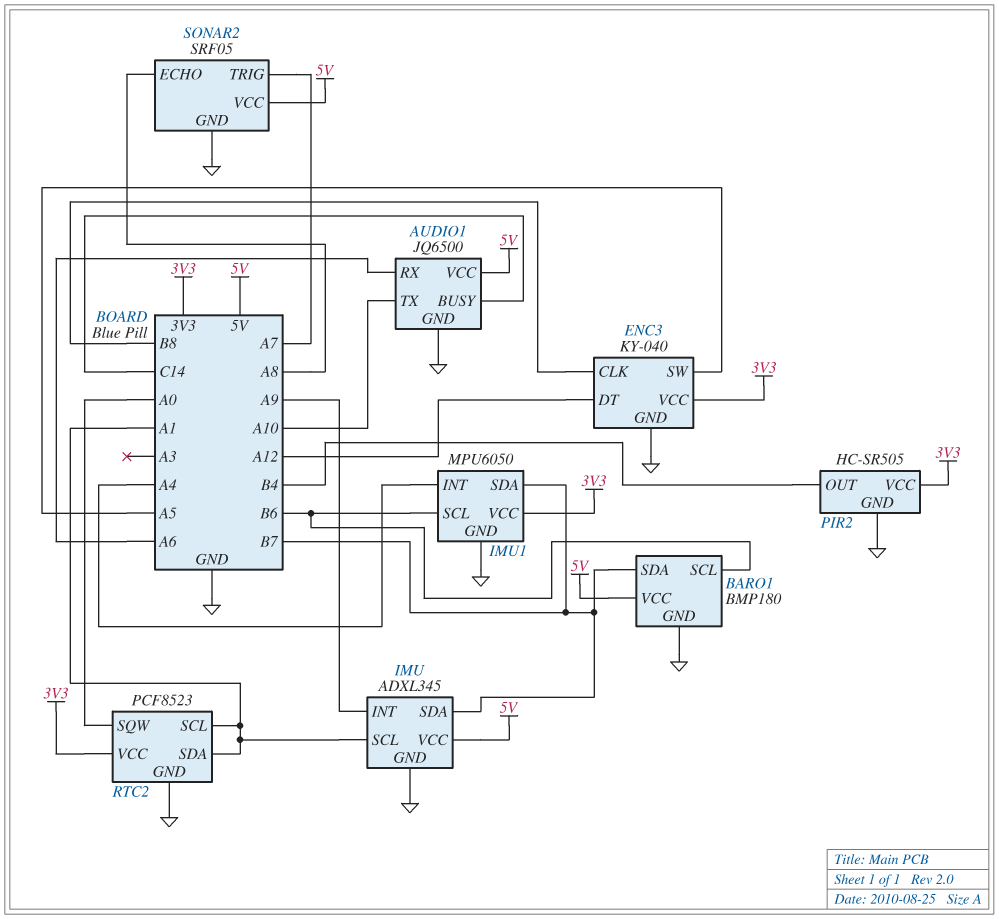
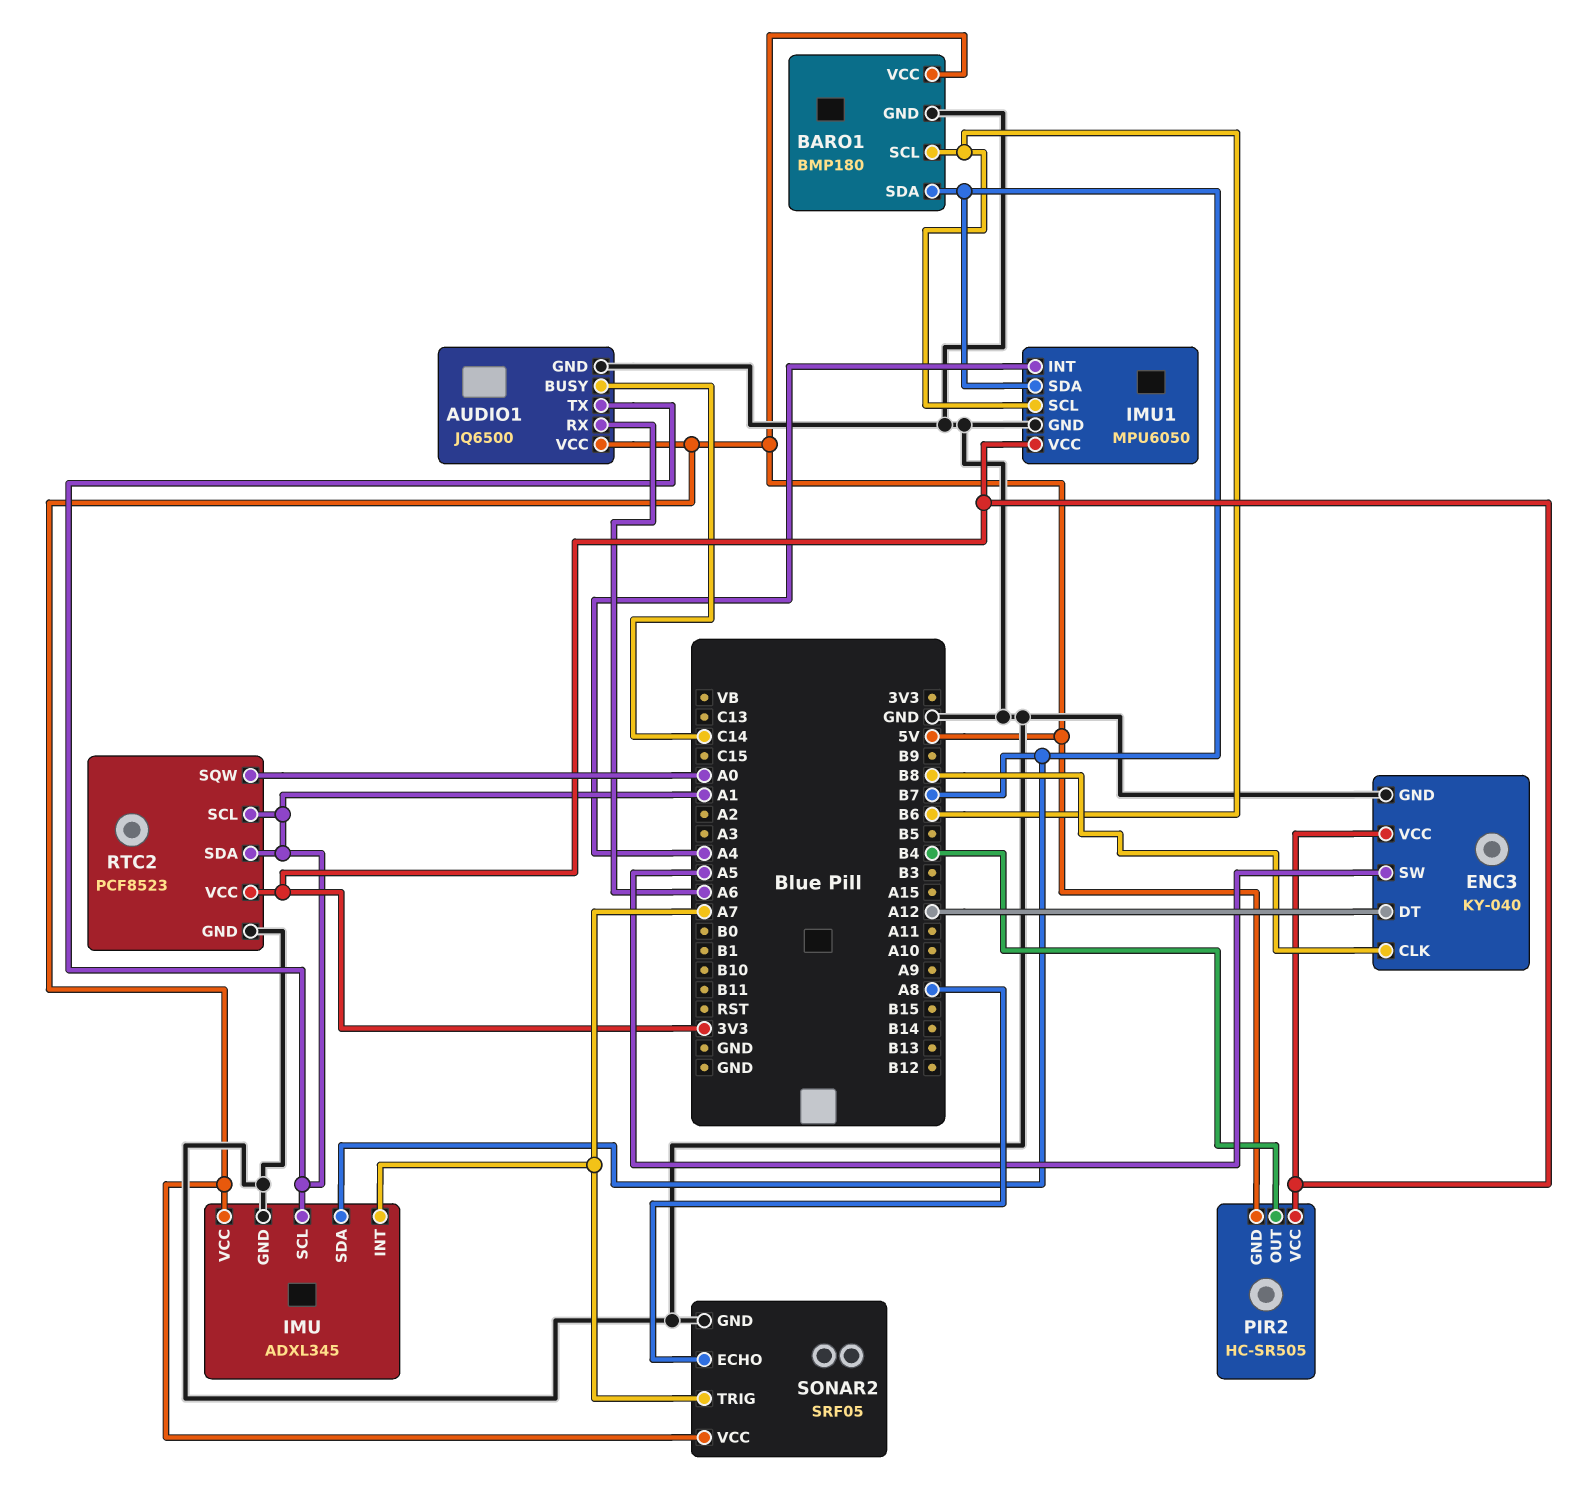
AUDIO1 pin TX: A10 -> A1
IMU pin INT: A9 -> A7
PIR2 pin GND: GND -> 5V

